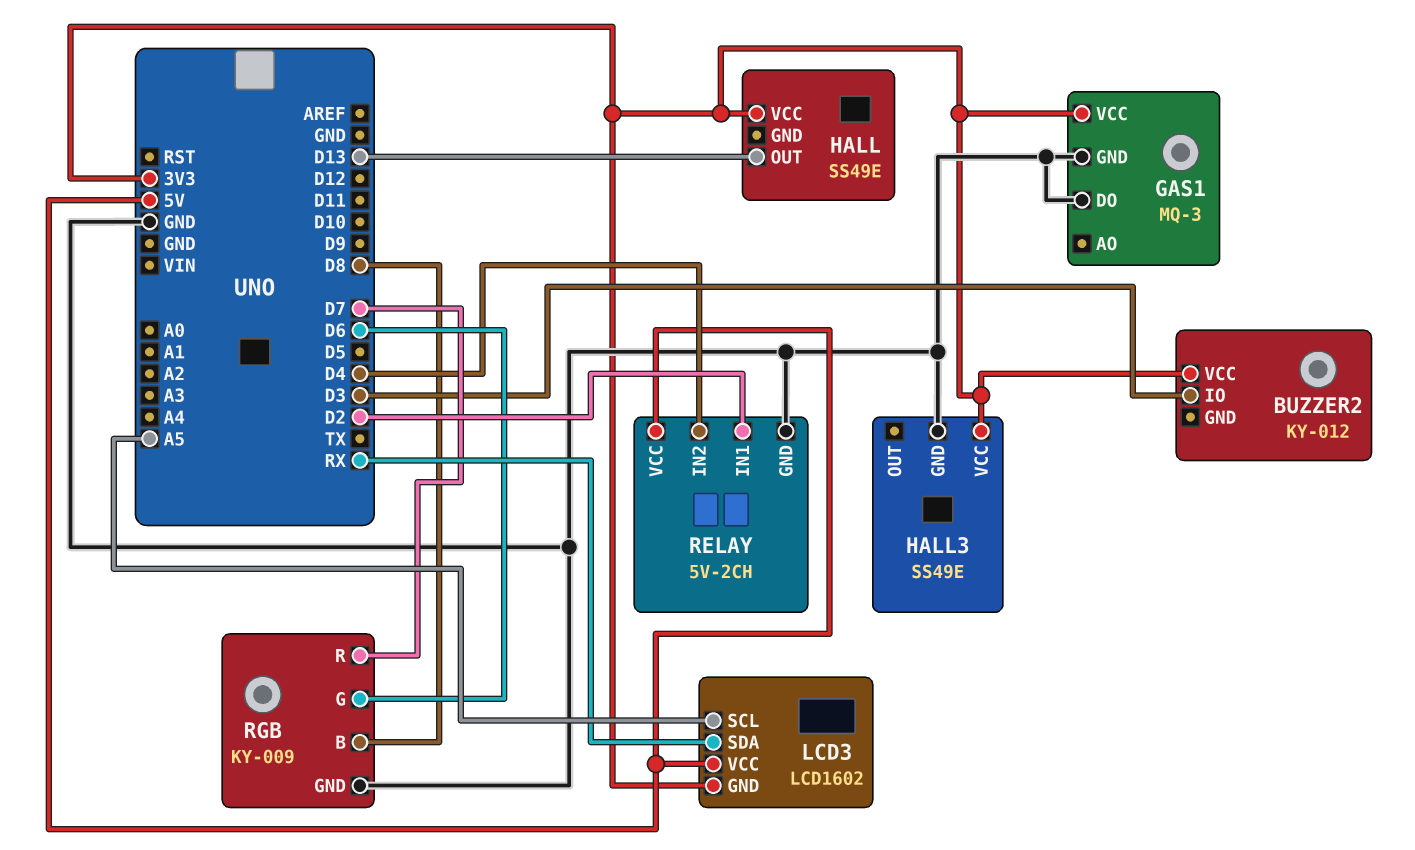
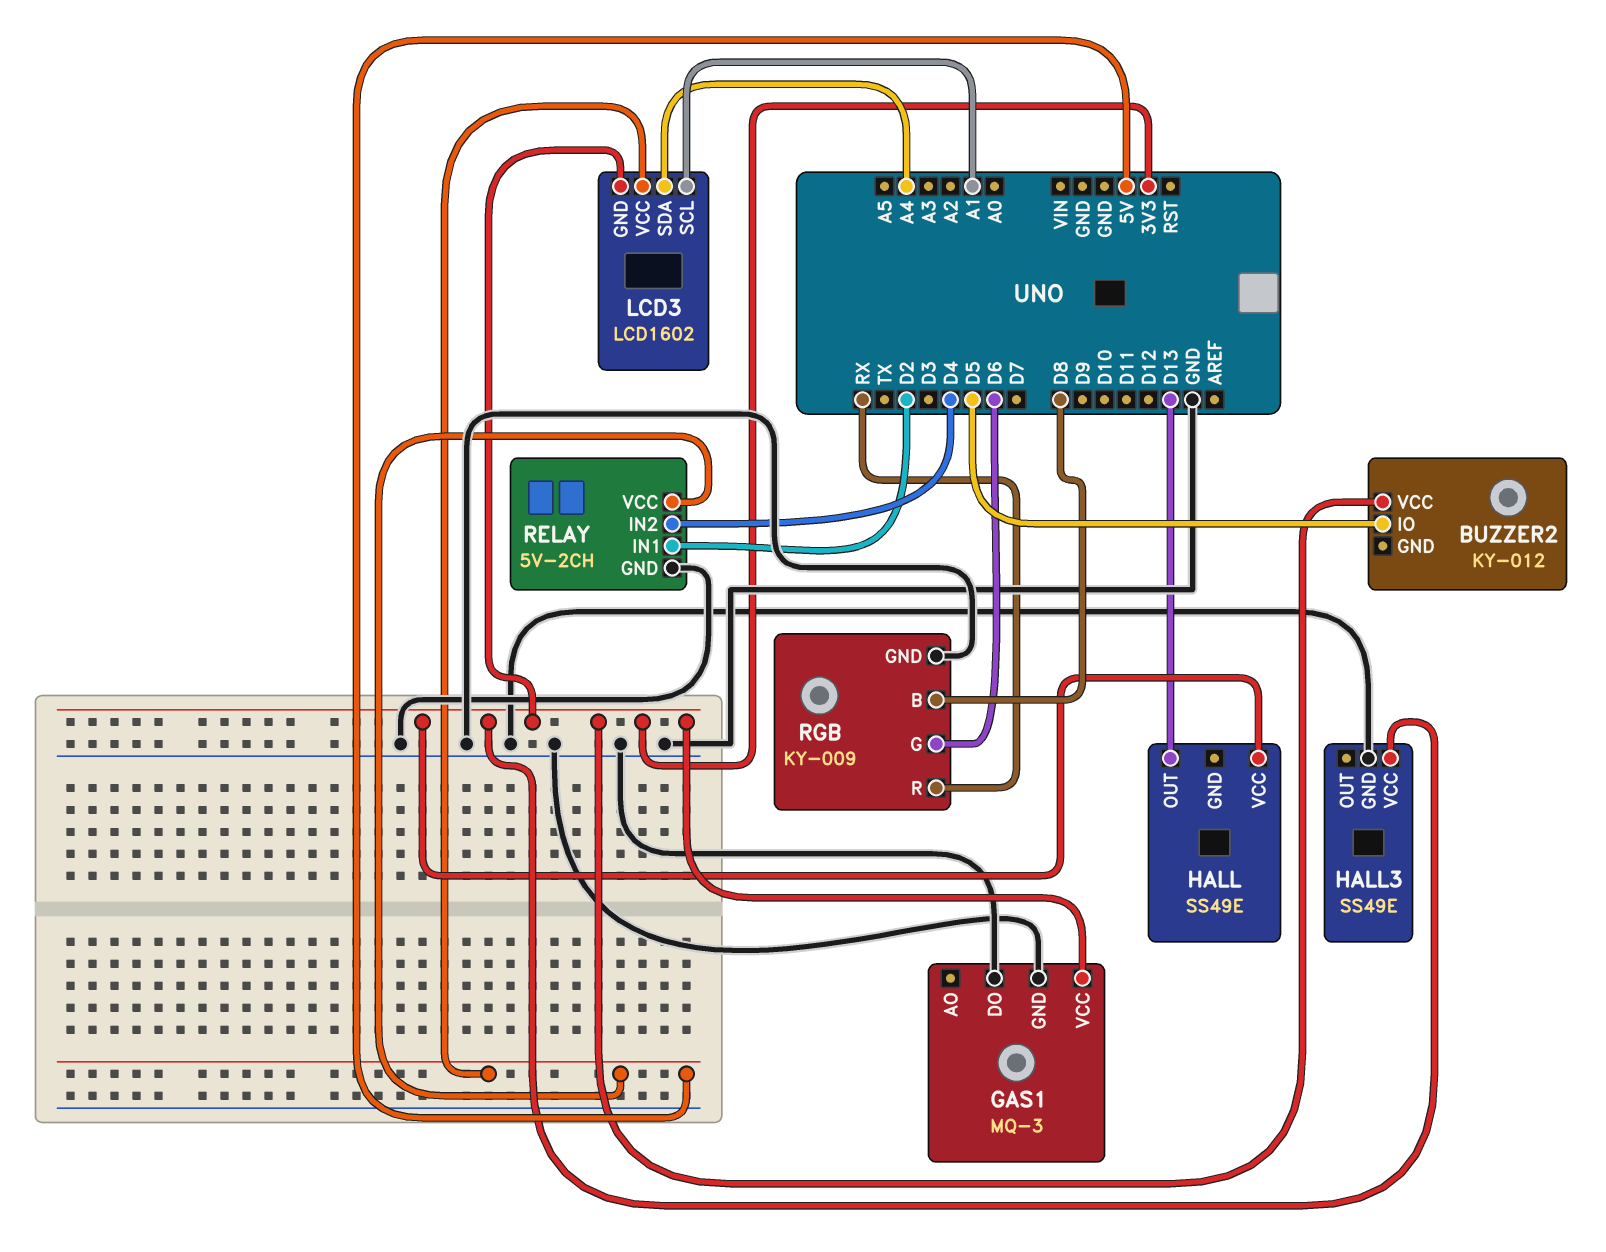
BUZZER2 pin IO: D3 -> D5
LCD3 pin SCL: A5 -> A1
LCD3 pin SDA: RX -> A4
RGB pin R: D7 -> RX

